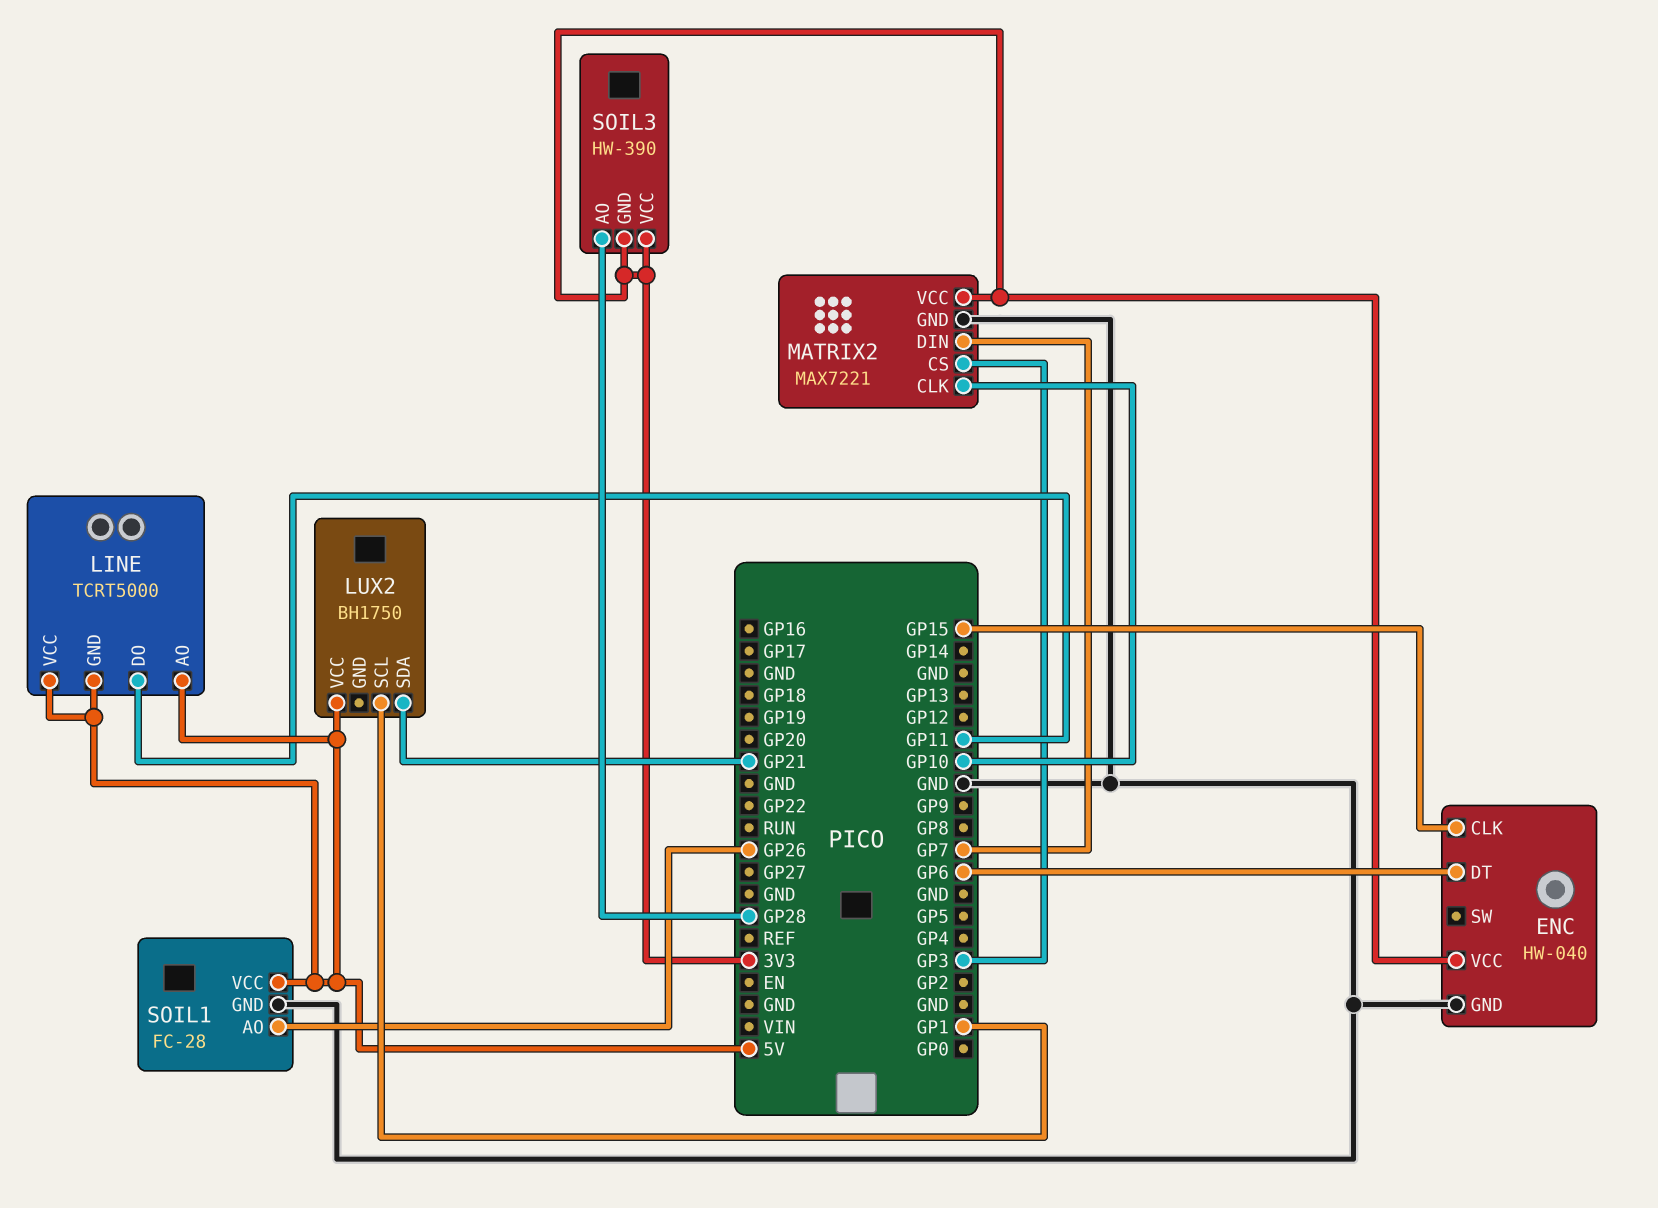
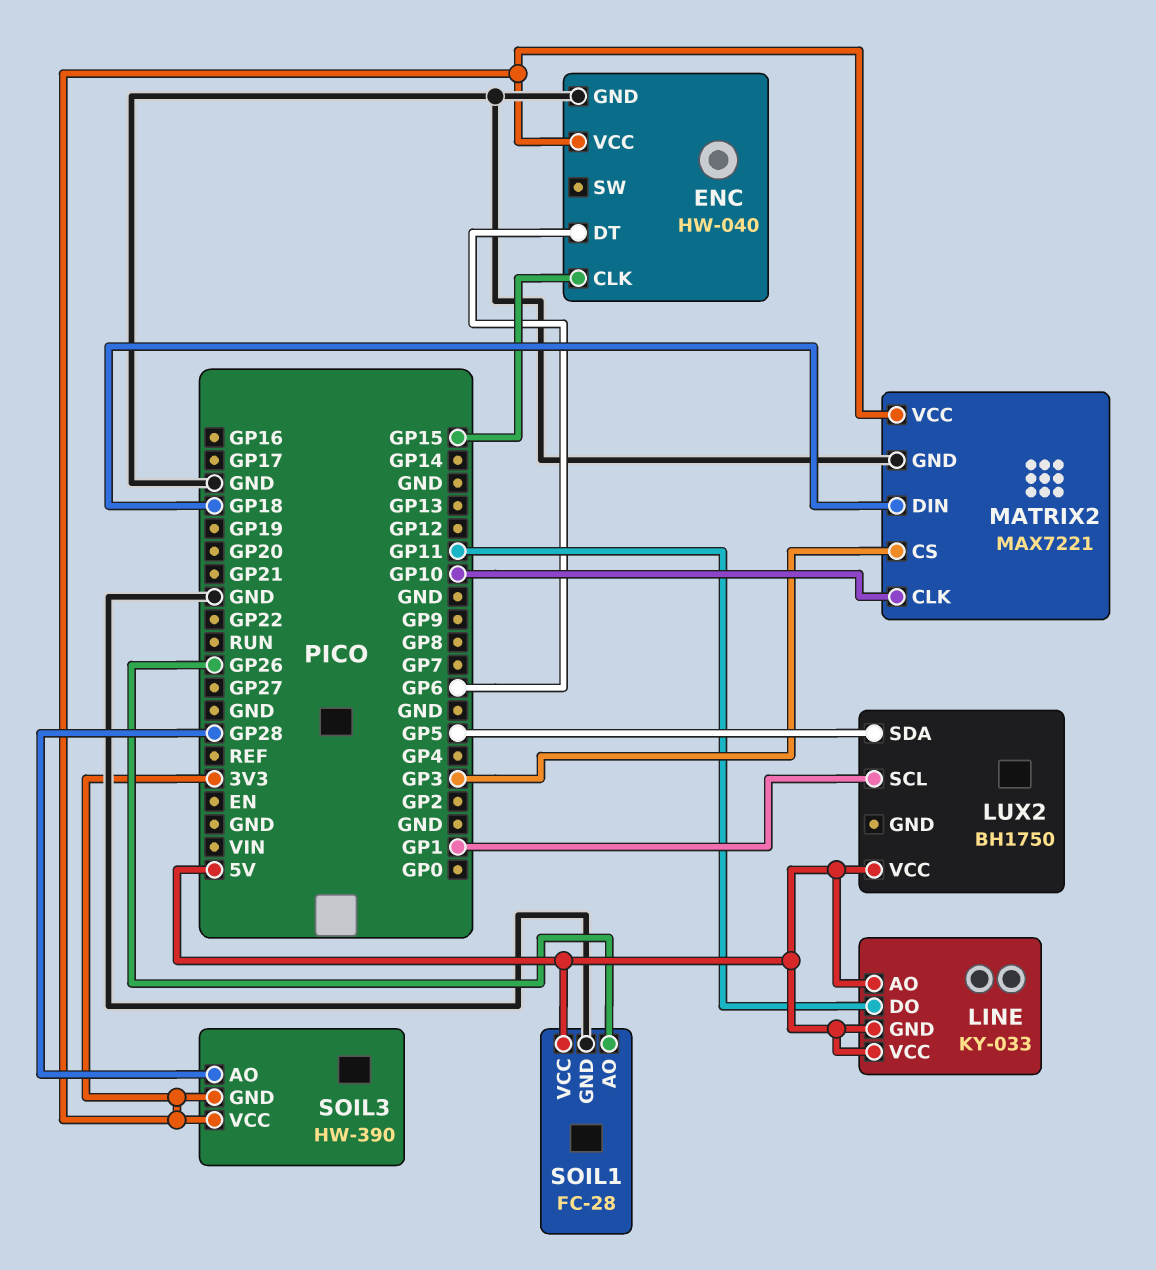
LINE: TCRT5000 -> KY-033
LUX2 pin SDA: GP21 -> GP5
MATRIX2 pin DIN: GP7 -> GP18

